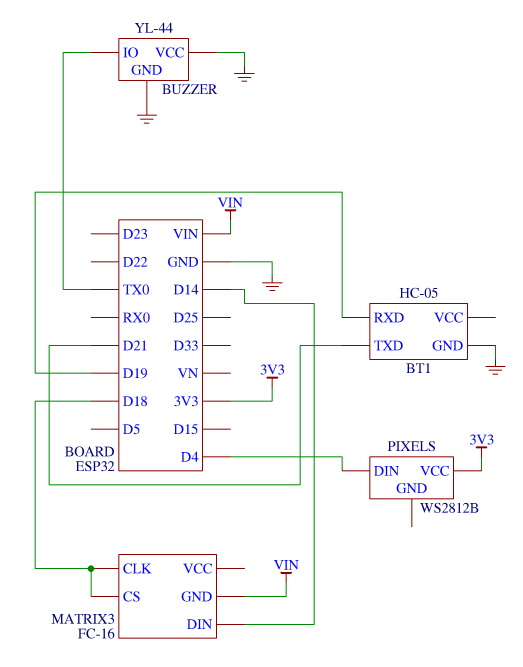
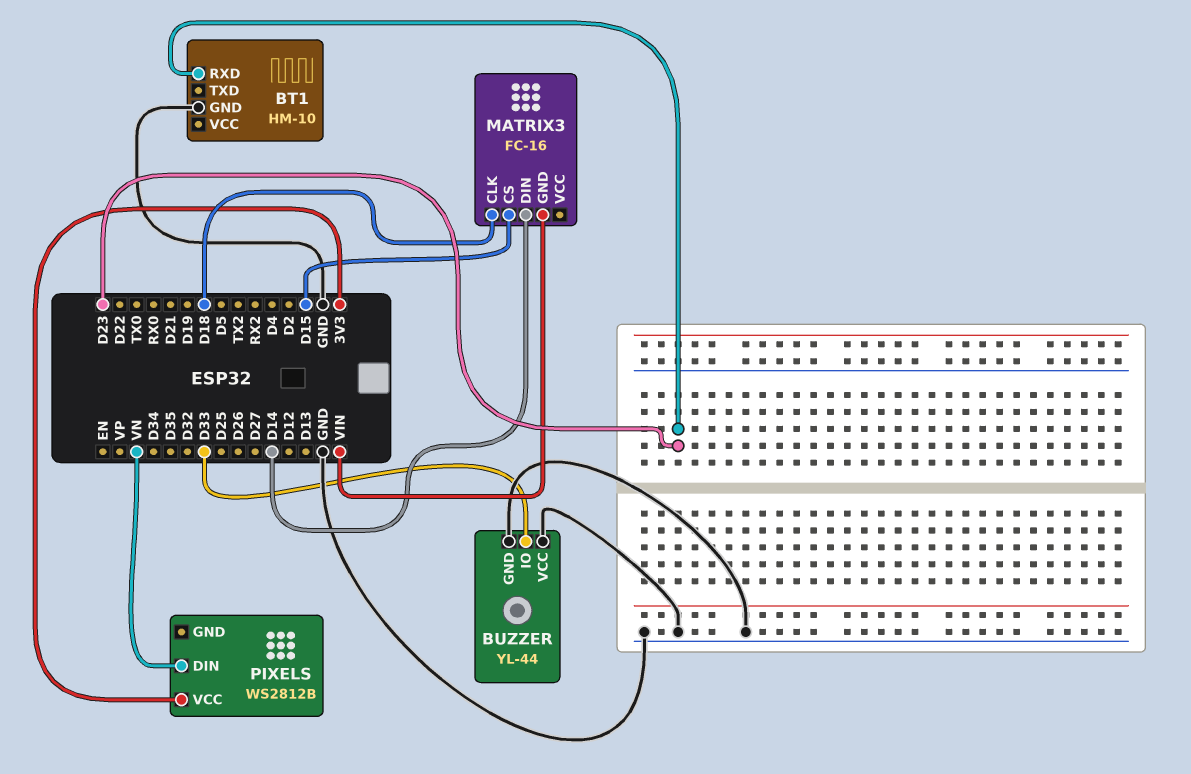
BT1: HC-05 -> HM-10
BT1 pin RXD: D19 -> D23
BT1 pin TXD: D21 -> none
BUZZER pin IO: TX0 -> D33
MATRIX3 pin CS: D18 -> D15
PIXELS pin DIN: D4 -> VN

